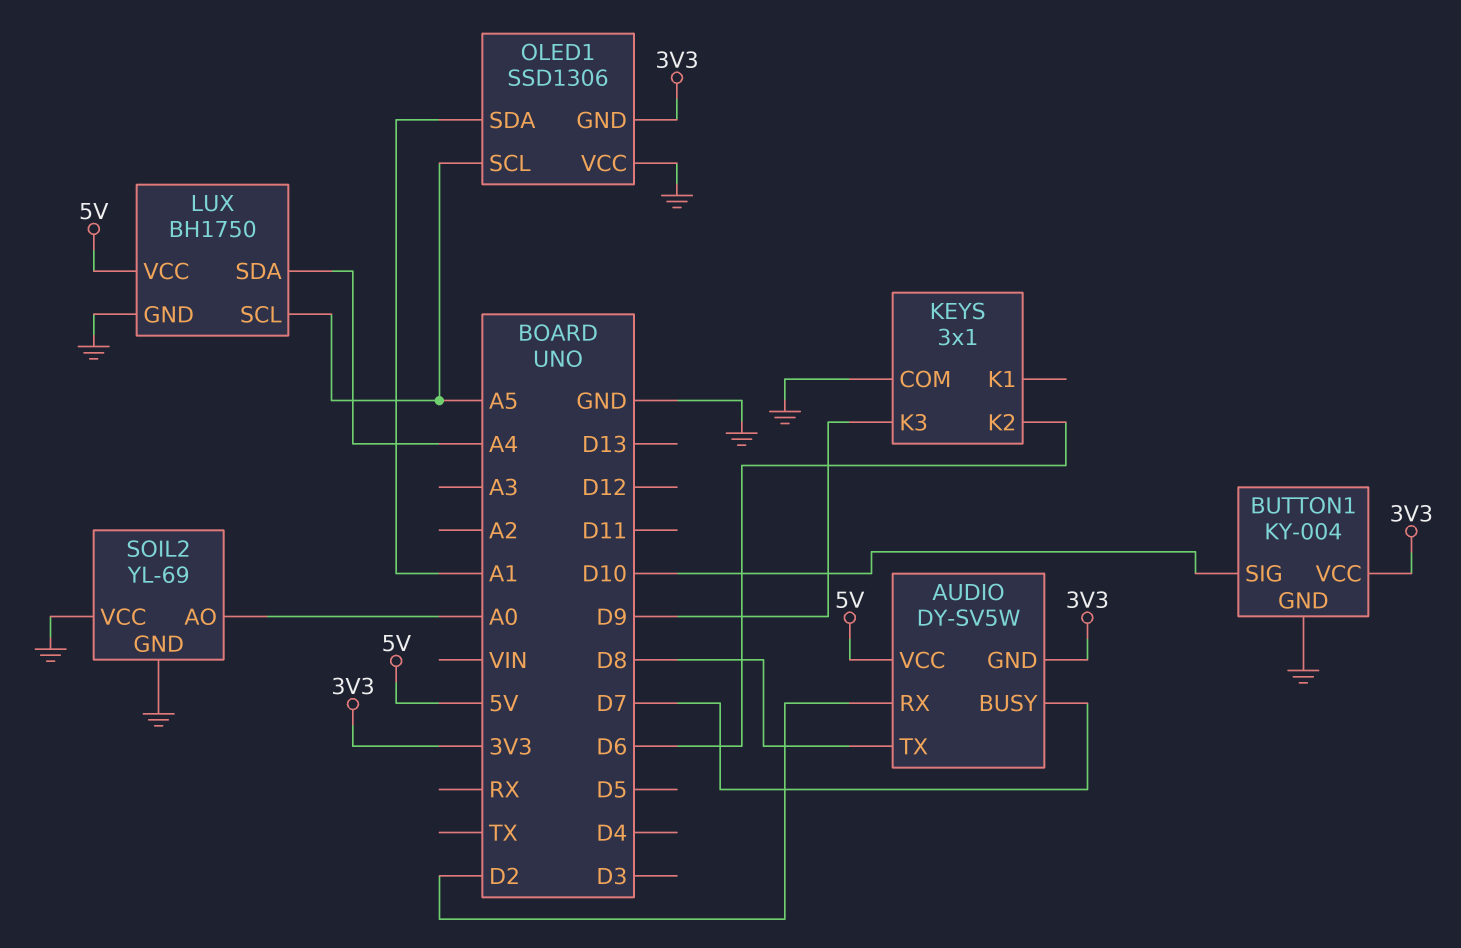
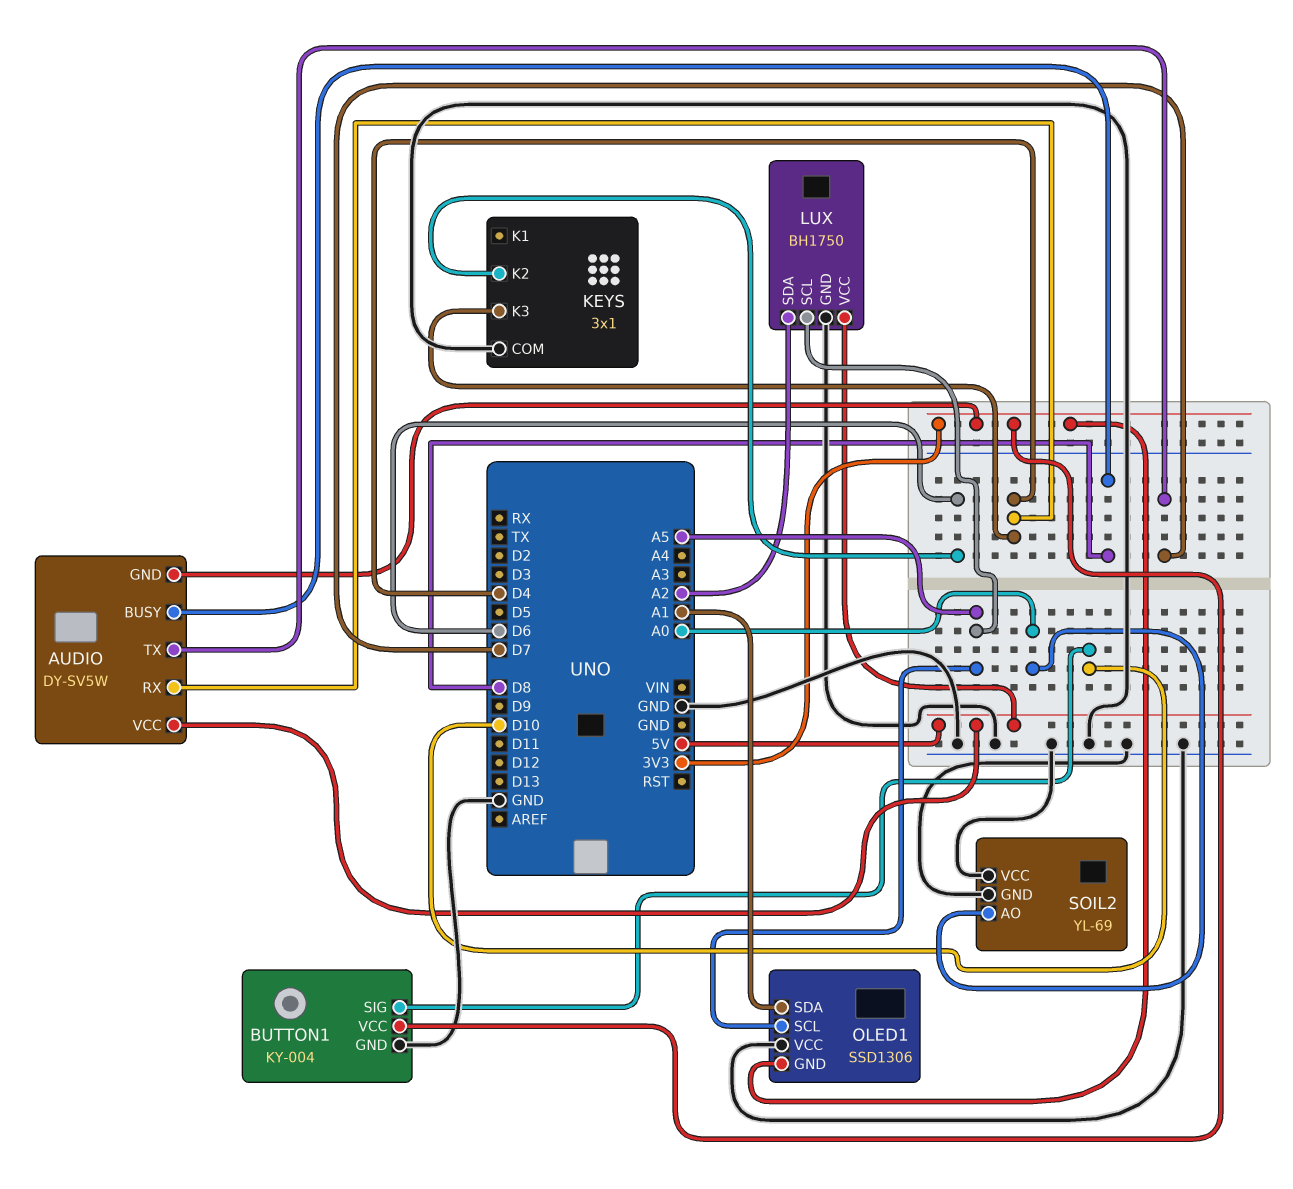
AUDIO pin BUSY: D7 -> D8
AUDIO pin RX: D2 -> D4
AUDIO pin TX: D8 -> D7
KEYS pin K3: D9 -> D4
LUX pin SDA: A4 -> A2

